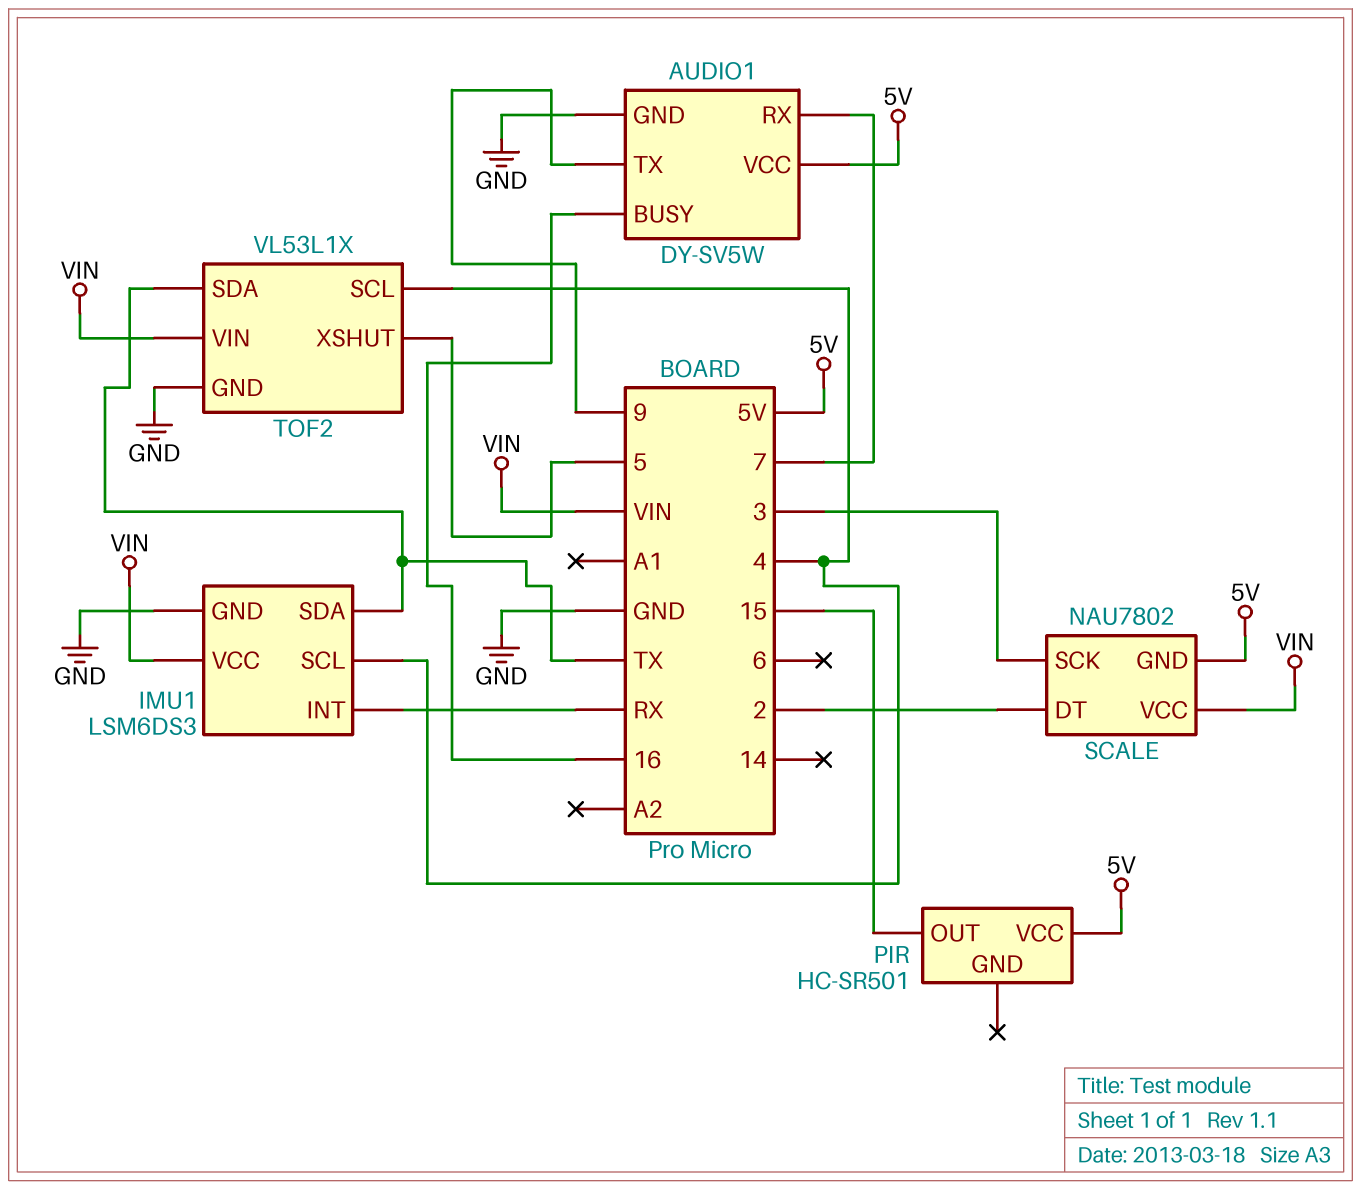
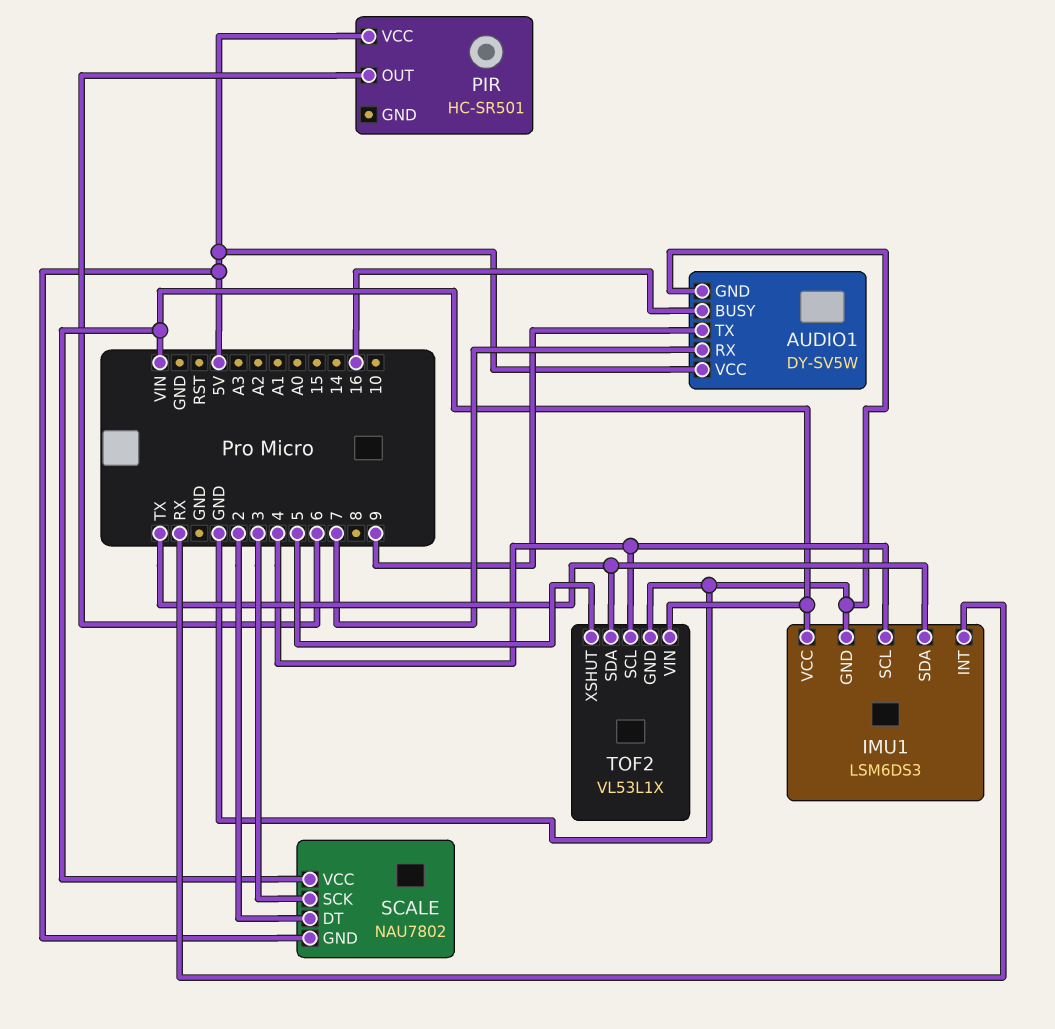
PIR pin OUT: 15 -> 6

